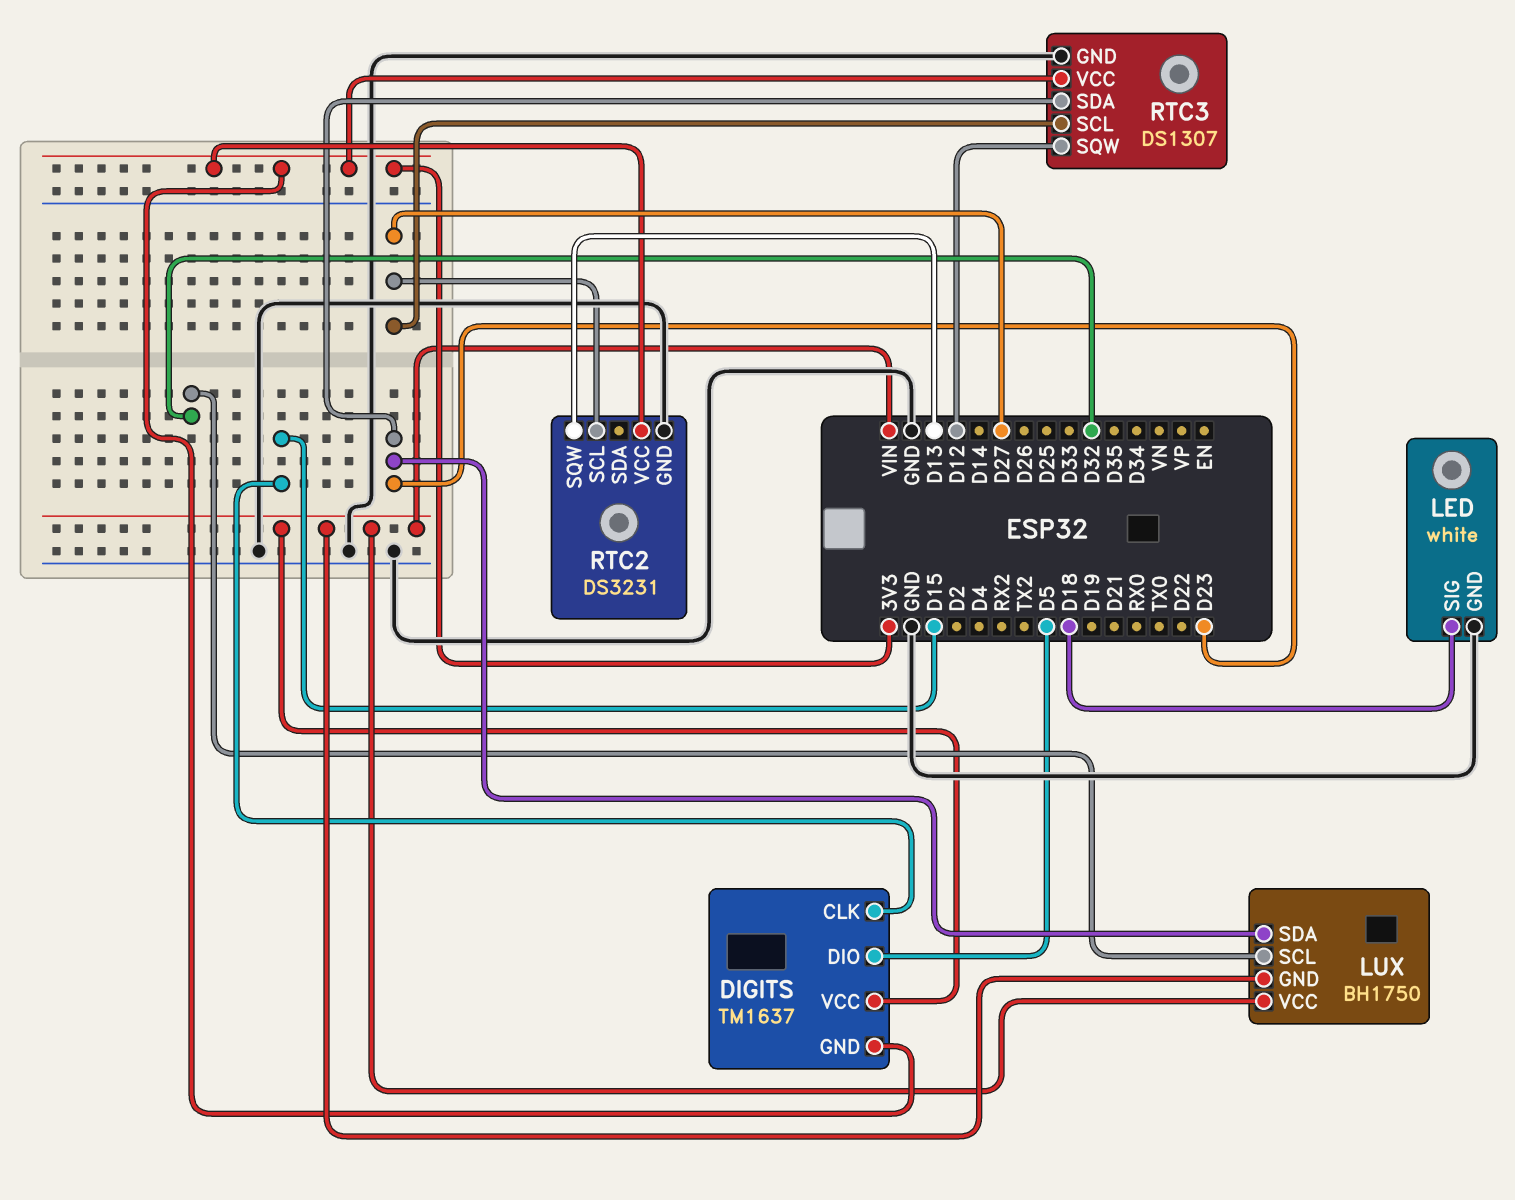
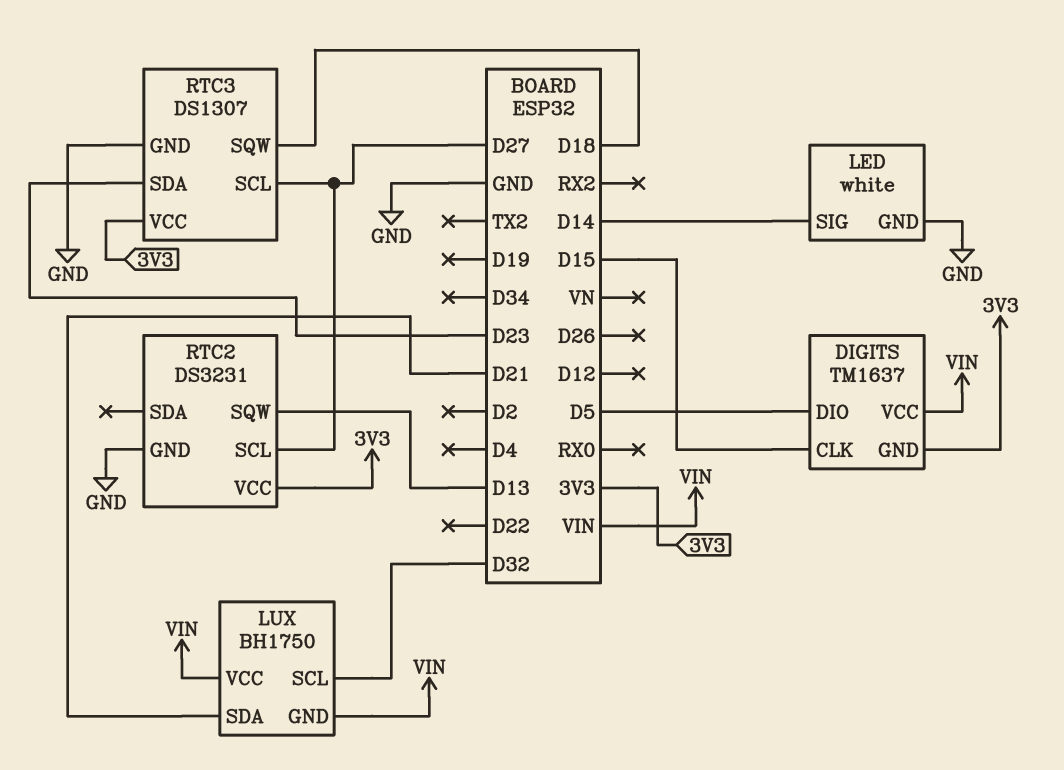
LED pin SIG: D18 -> D14
LUX pin SDA: D23 -> D21
RTC3 pin SQW: D12 -> D18

